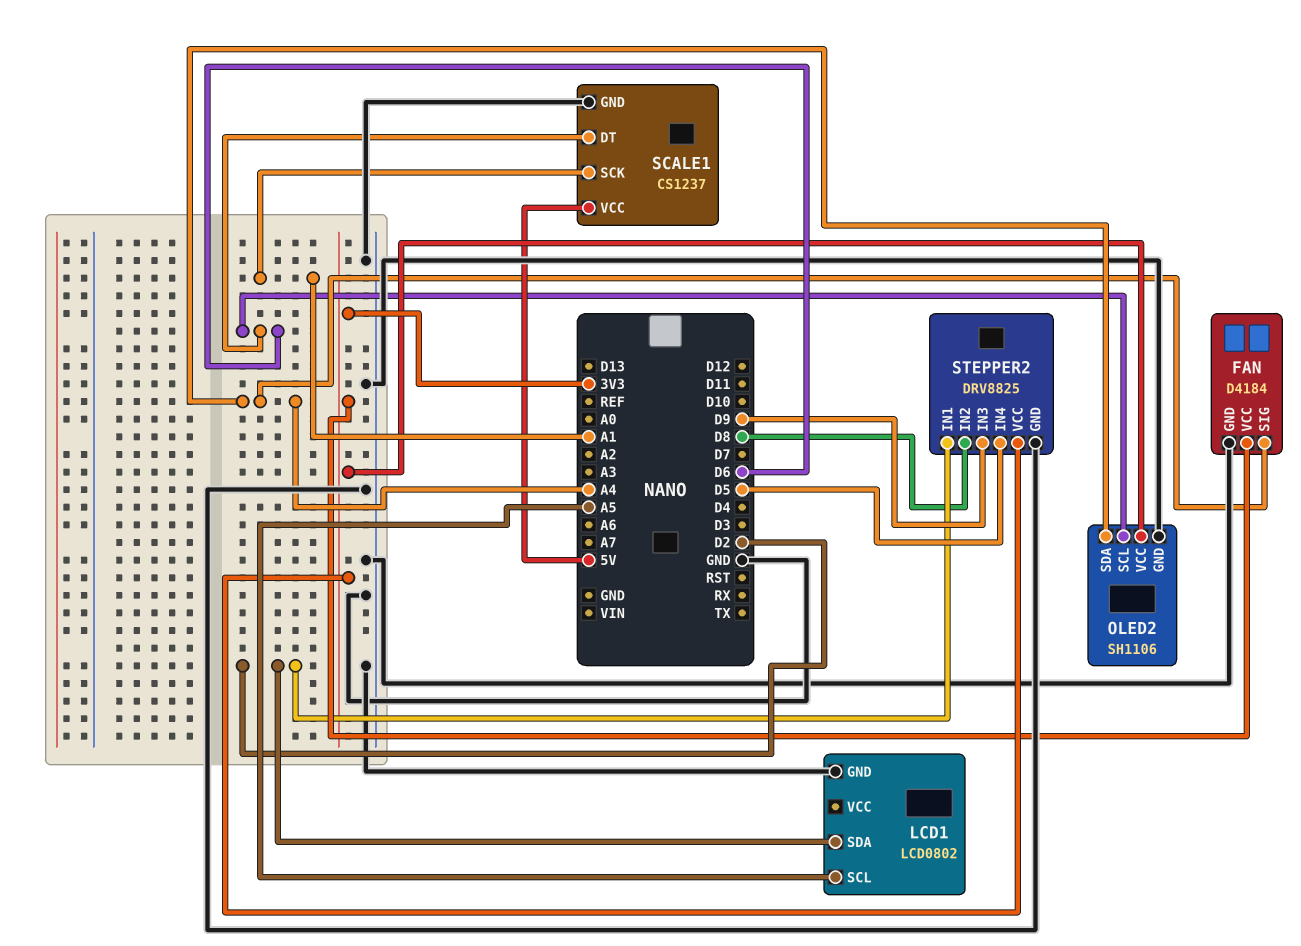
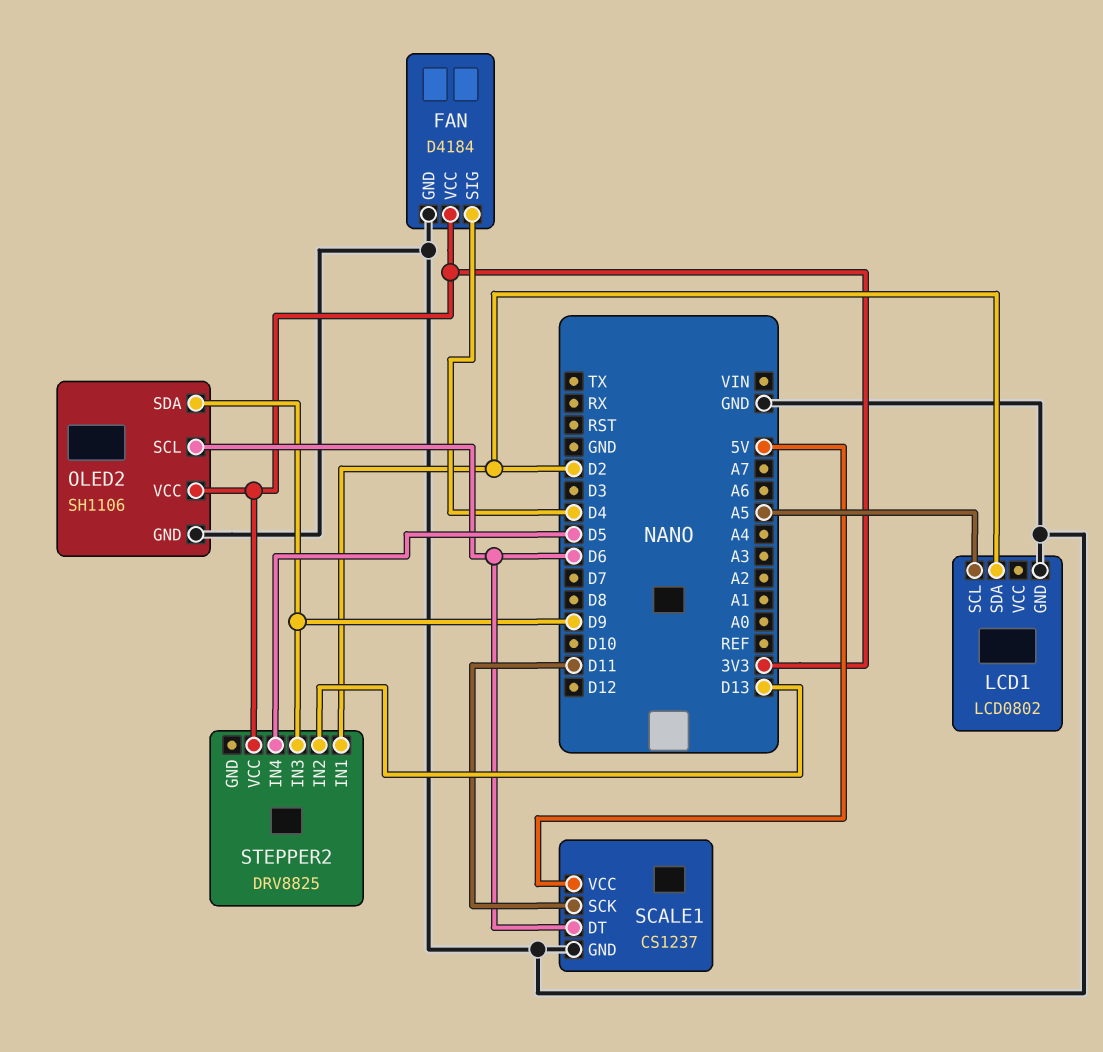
FAN pin SIG: A4 -> D4
OLED2 pin SDA: A4 -> D9
SCALE1 pin SCK: A1 -> D11
STEPPER2 pin GND: GND -> none
STEPPER2 pin IN2: D8 -> D13

